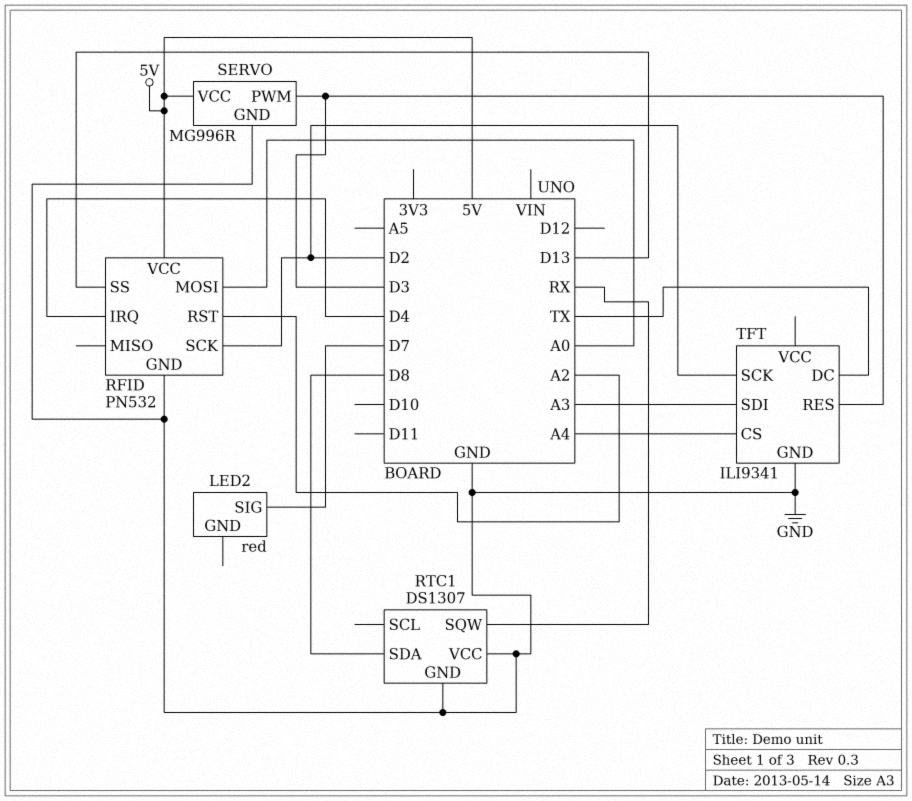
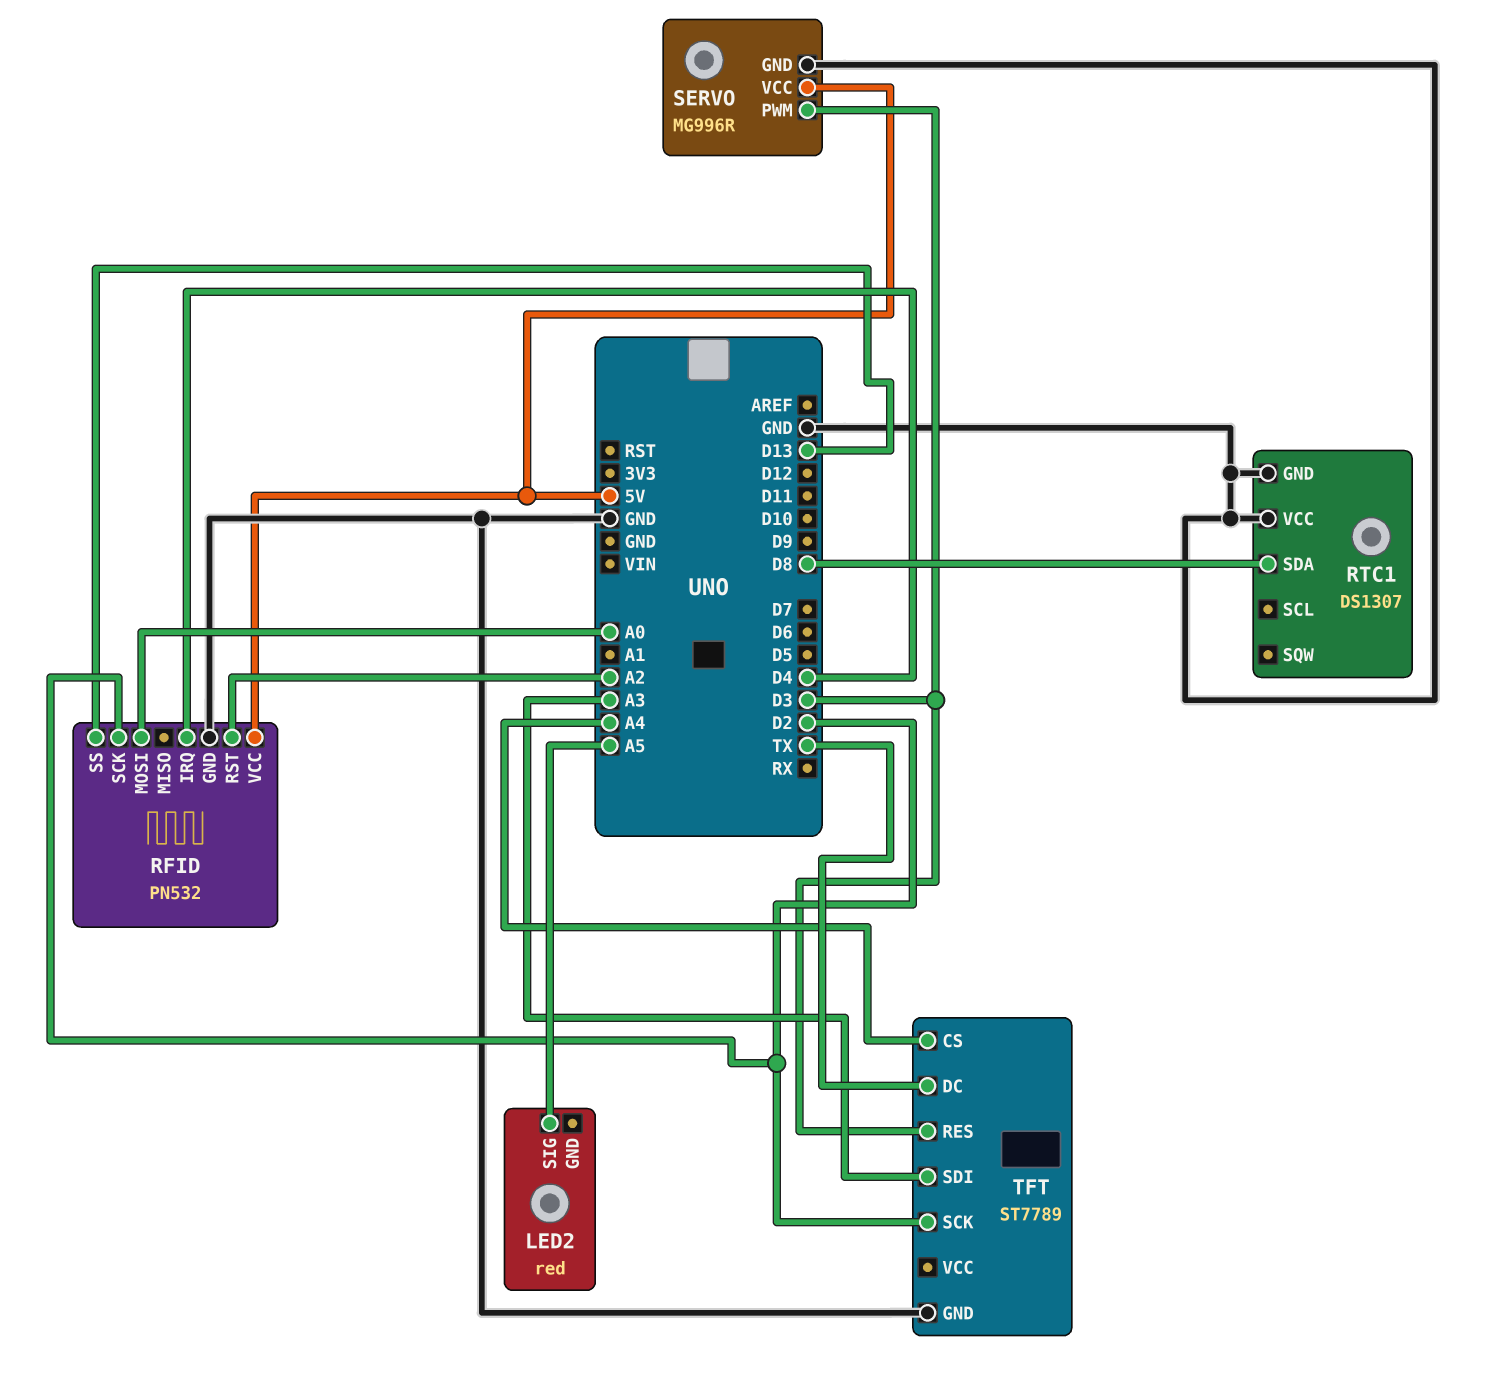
LED2 pin SIG: D7 -> A5
RTC1 pin SQW: RX -> none
TFT: ILI9341 -> ST7789

